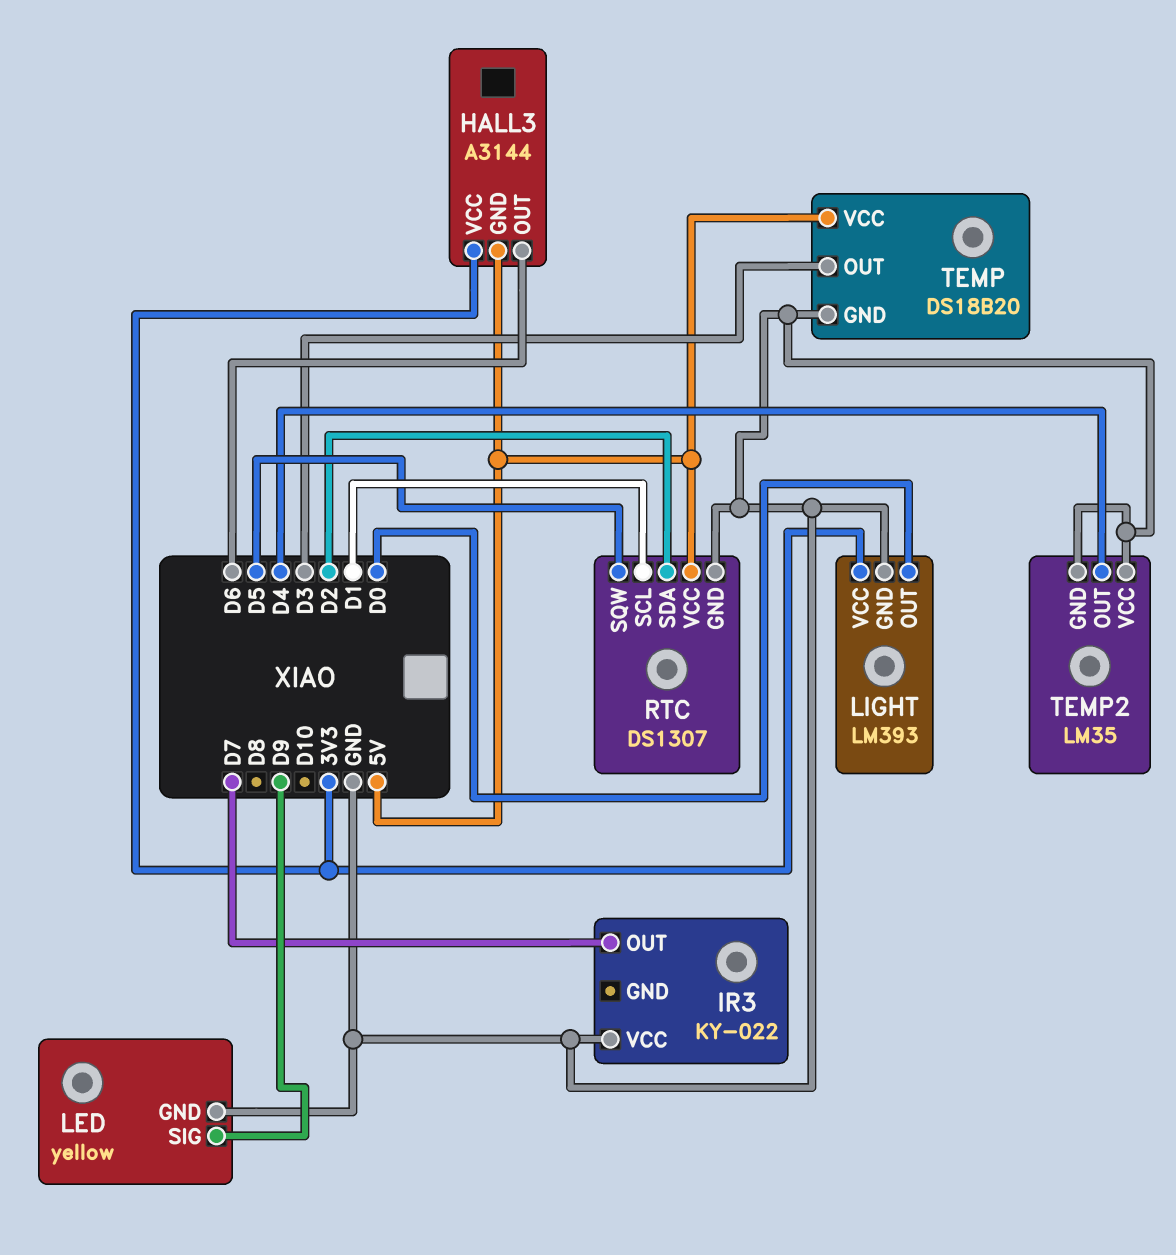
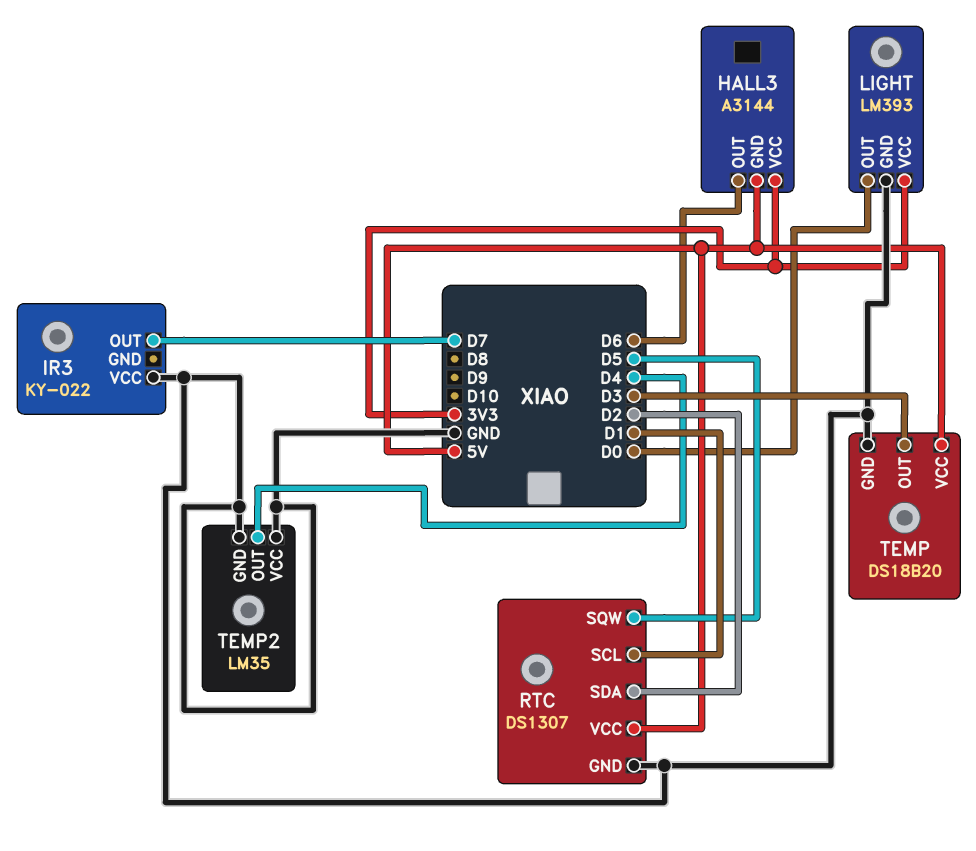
LED: yellow -> none
LED pin GND: GND -> none
LED pin SIG: D9 -> none

